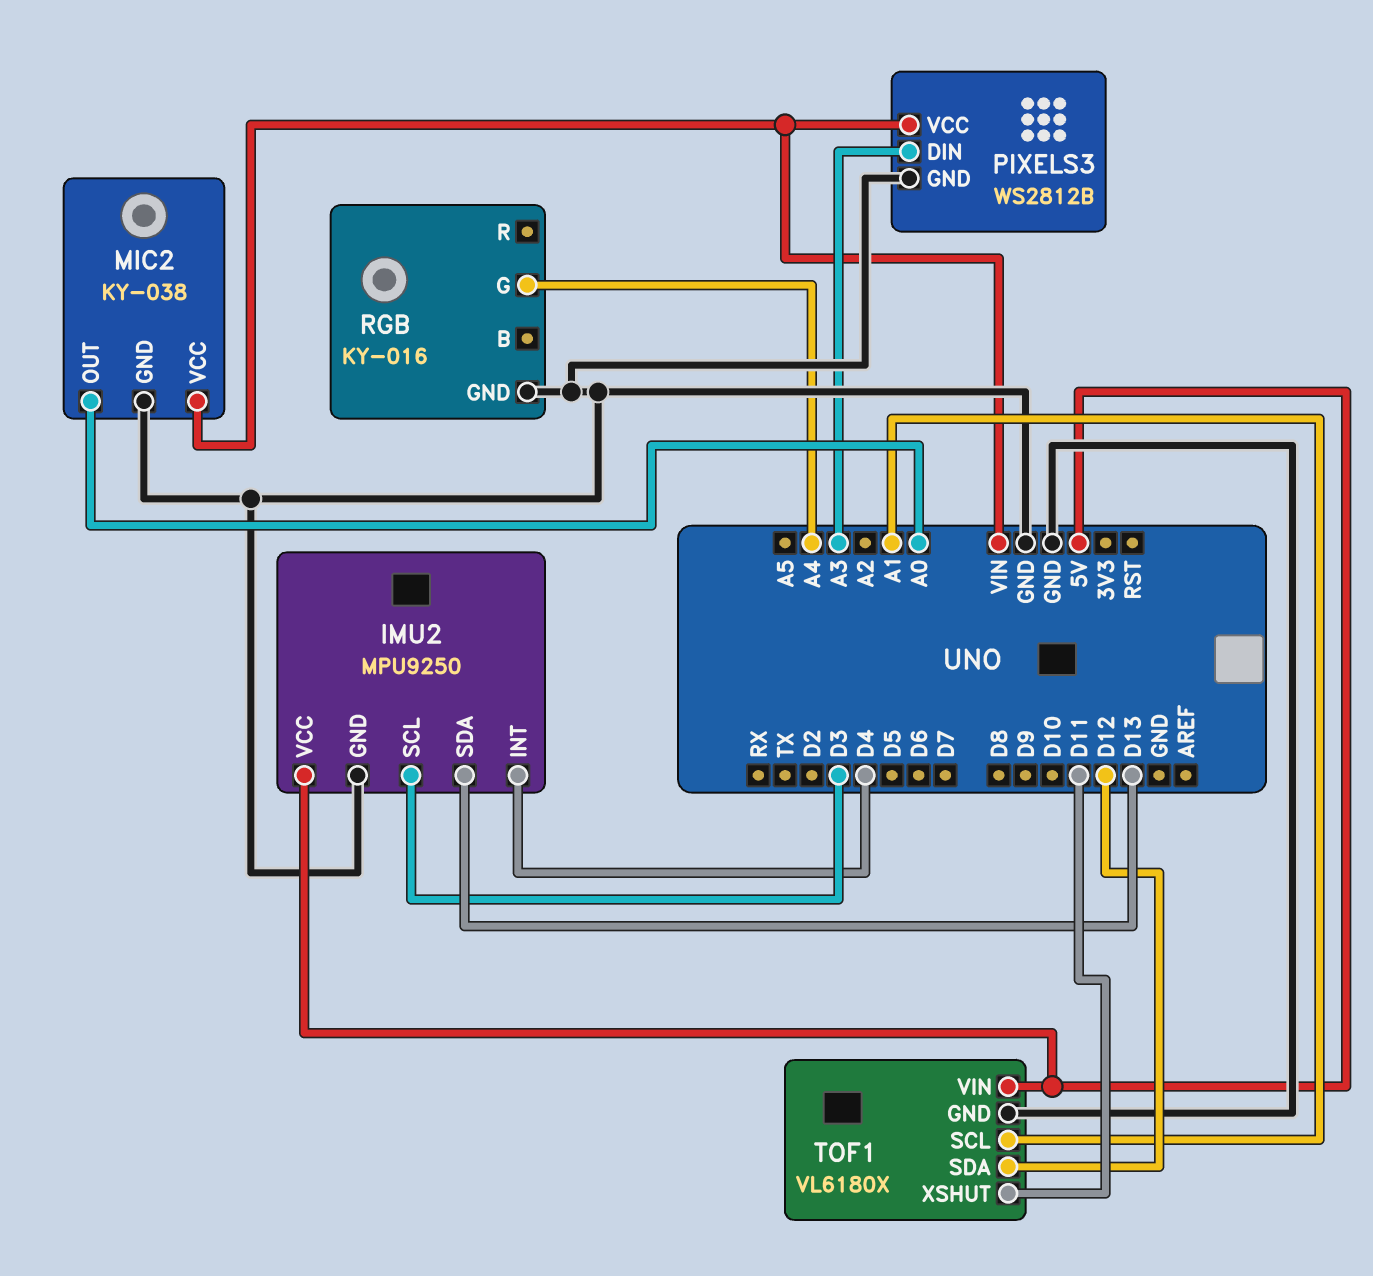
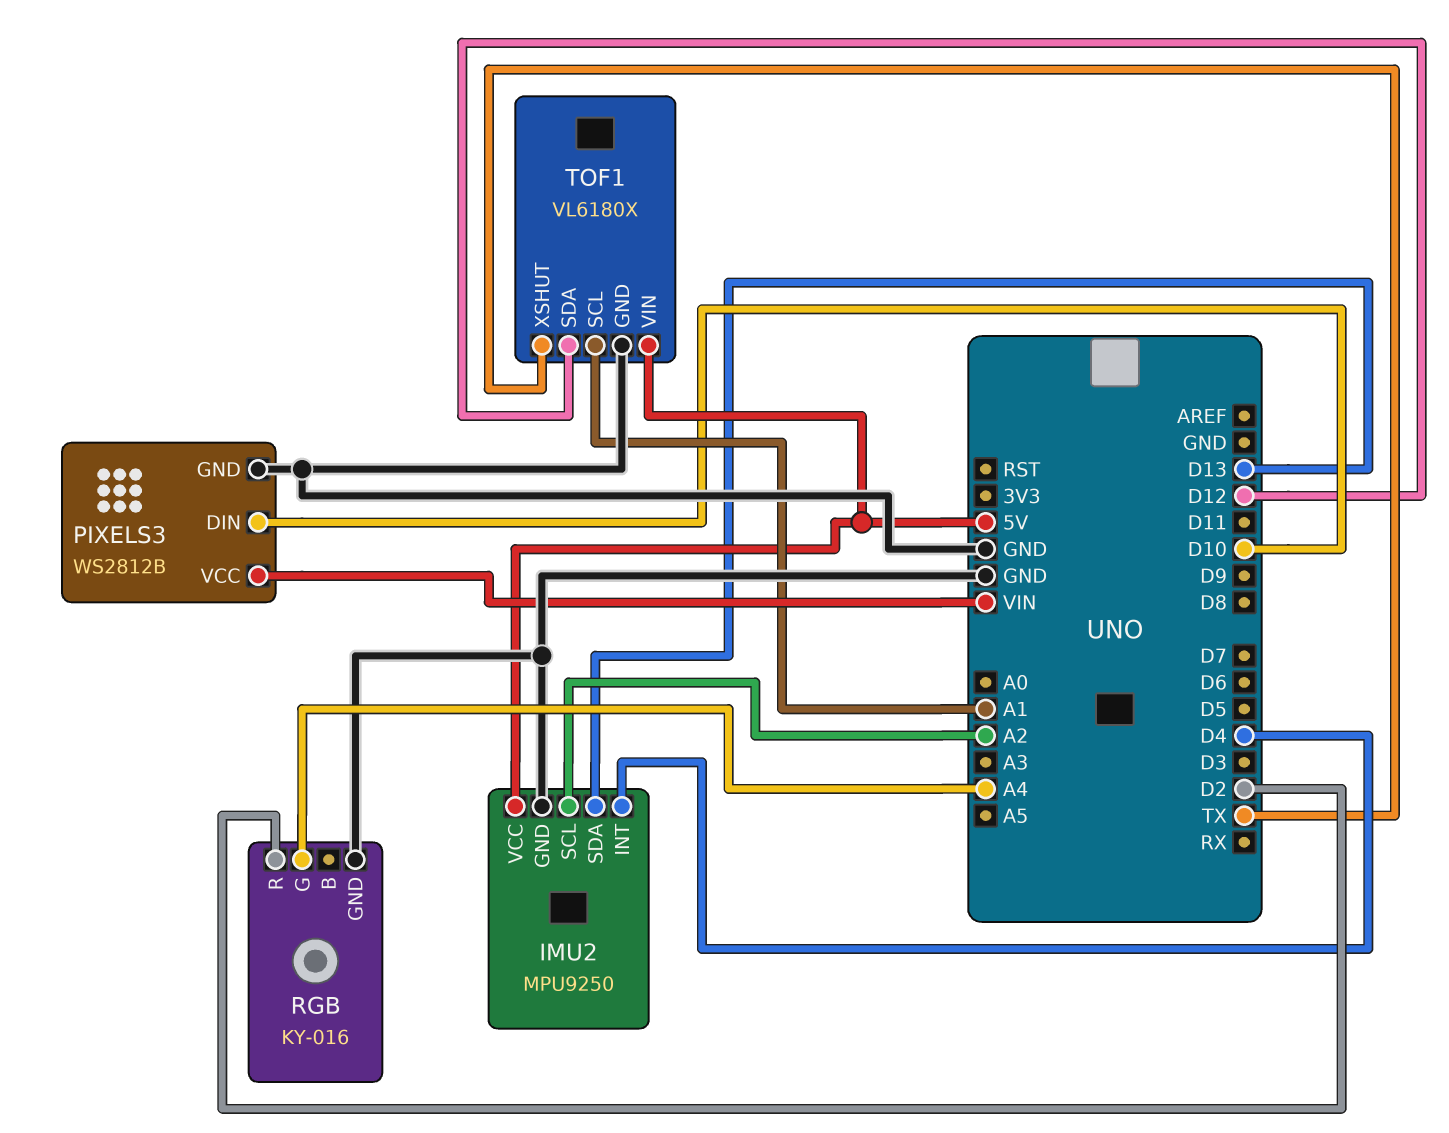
IMU2 pin SCL: D3 -> A2
MIC2: KY-038 -> none
MIC2 pin GND: GND -> none
MIC2 pin OUT: A0 -> none
MIC2 pin VCC: VIN -> none
PIXELS3 pin DIN: A3 -> D10
RGB pin R: none -> D2
TOF1 pin XSHUT: D11 -> TX

